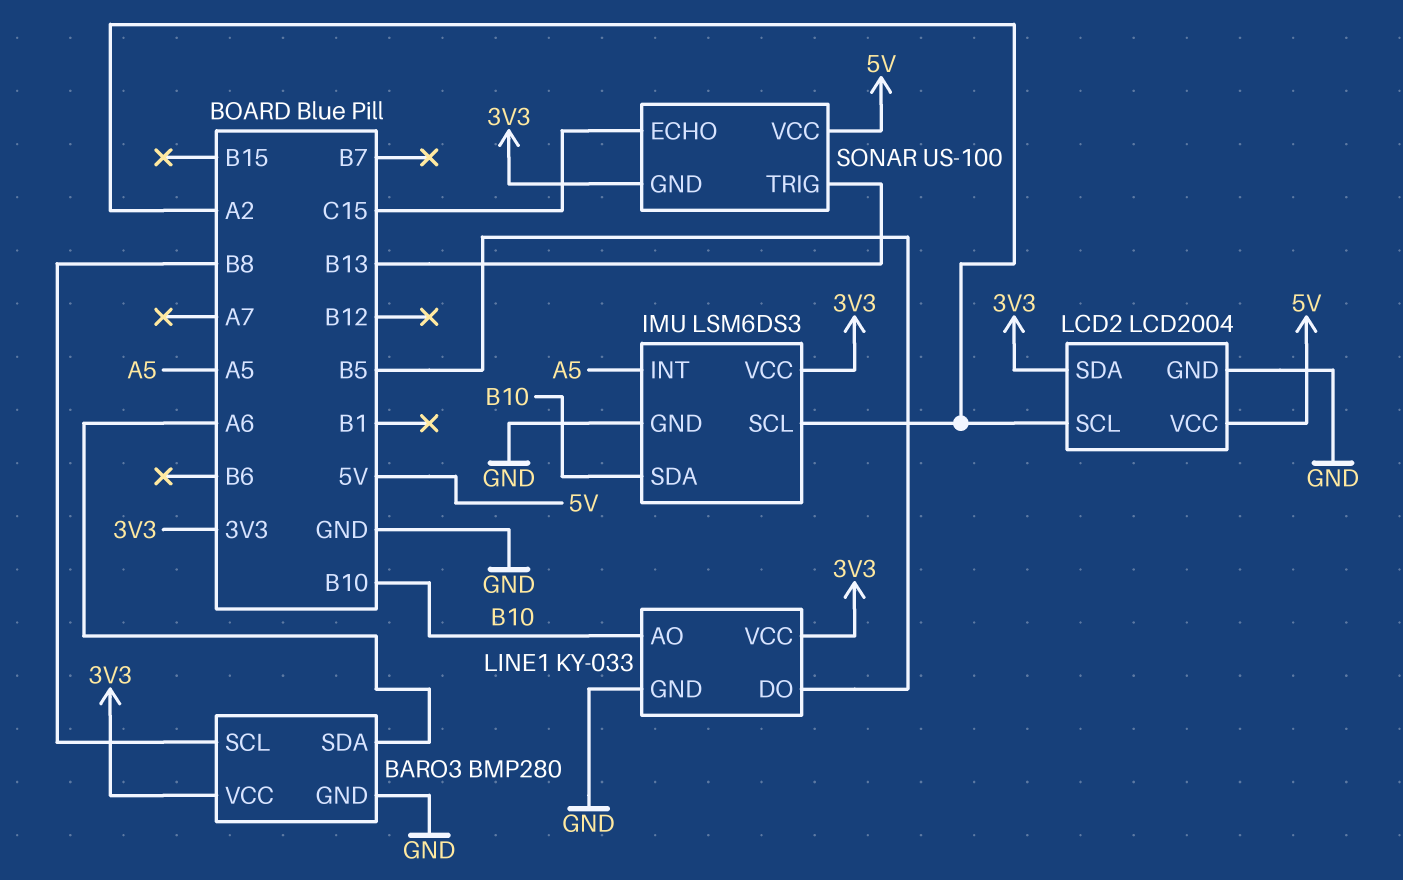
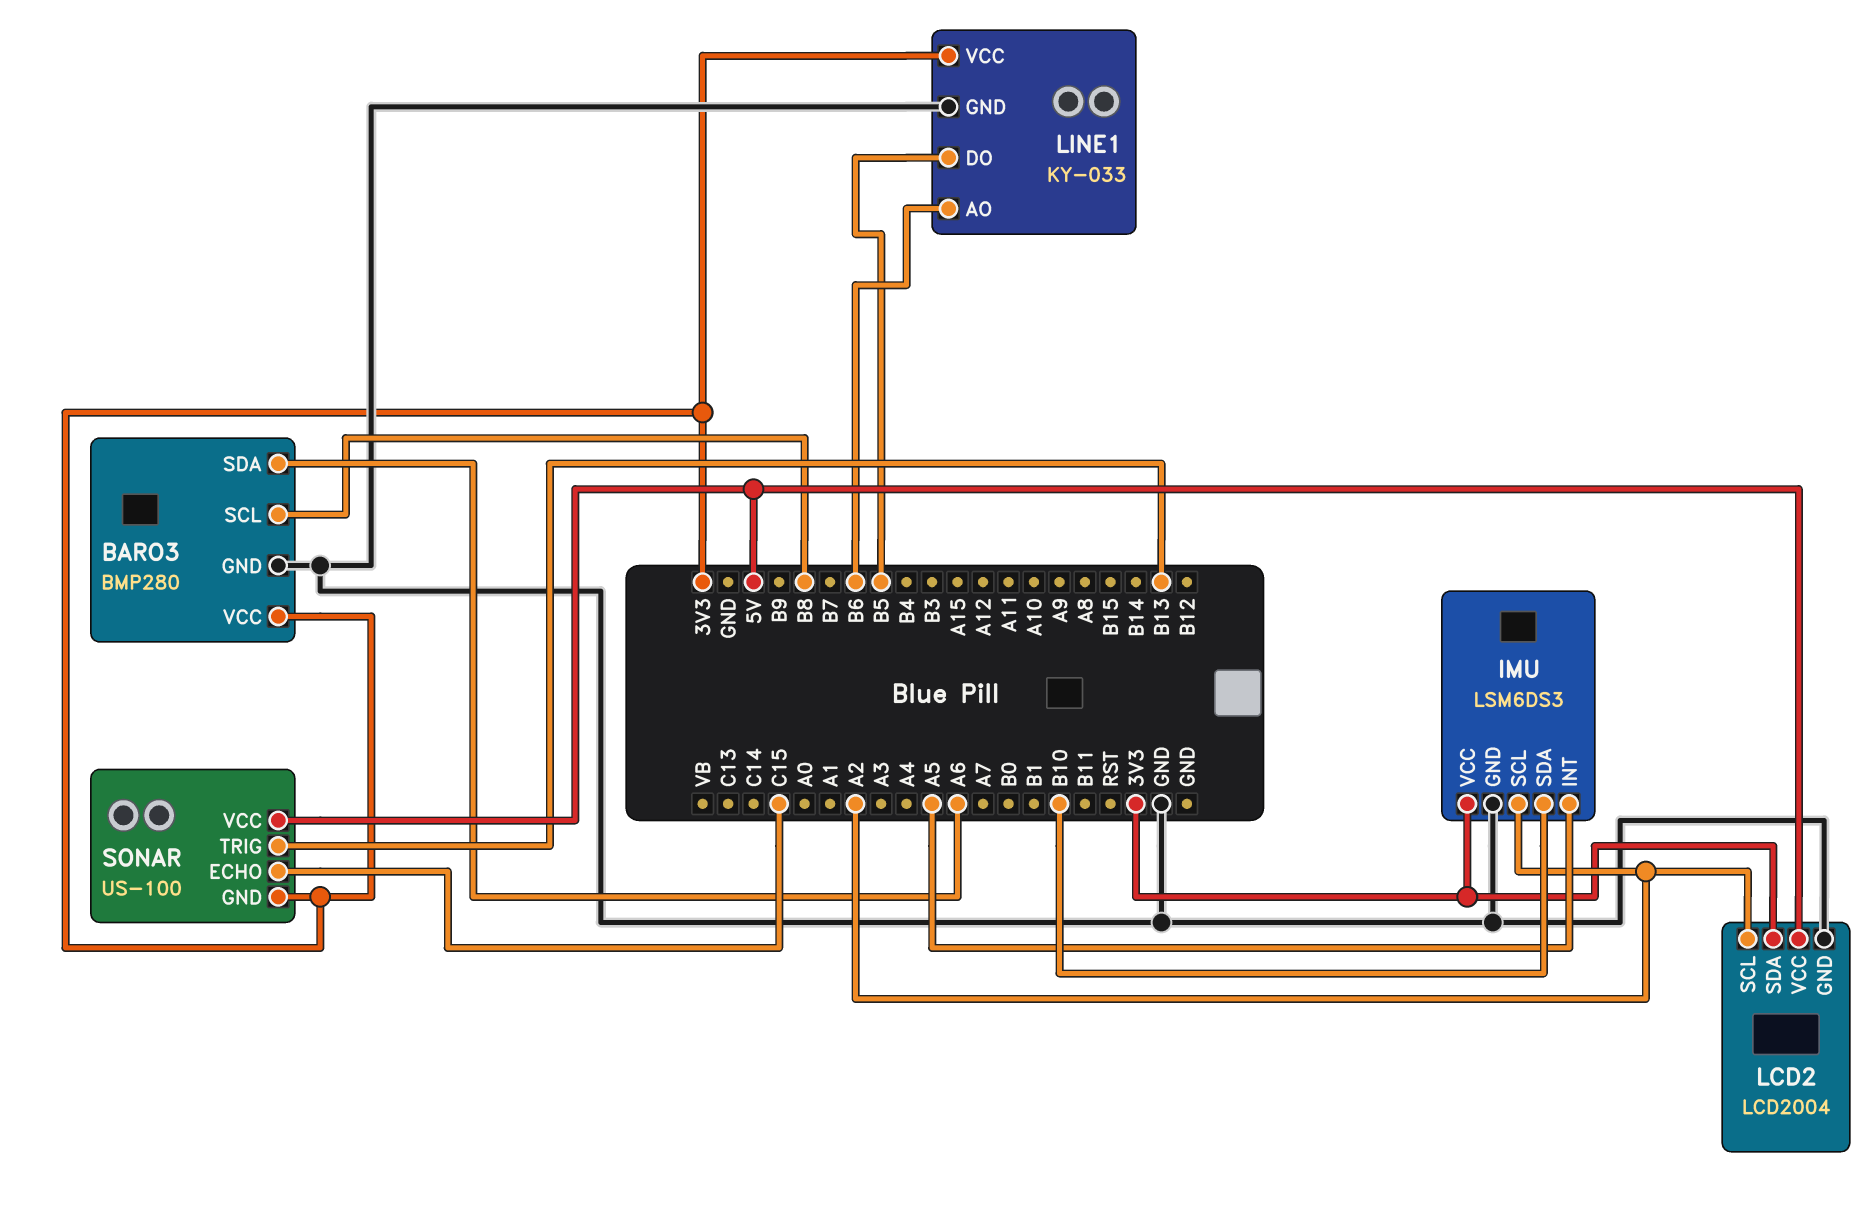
LINE1 pin AO: B10 -> B6

